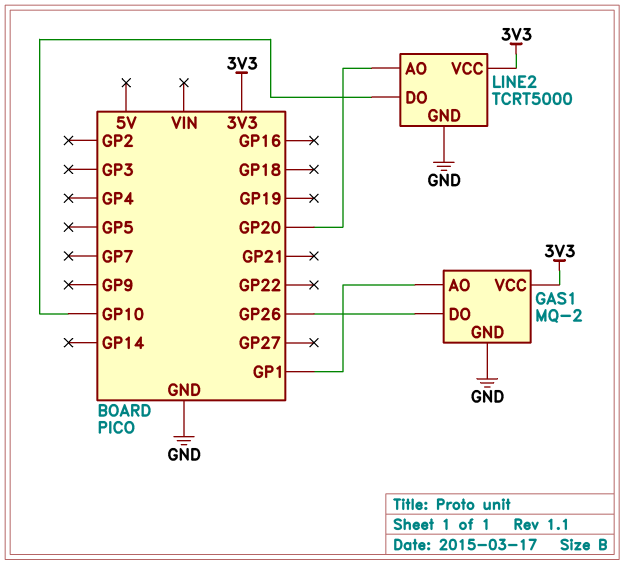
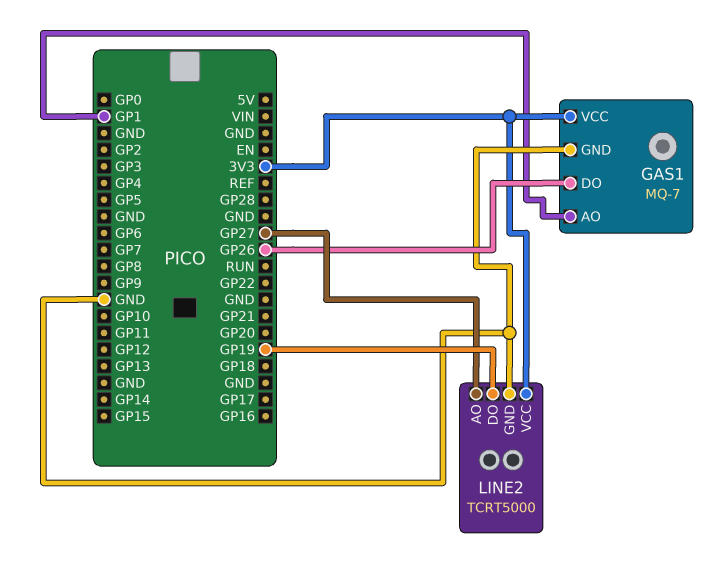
GAS1: MQ-2 -> MQ-7
LINE2 pin AO: GP20 -> GP27
LINE2 pin DO: GP10 -> GP19

